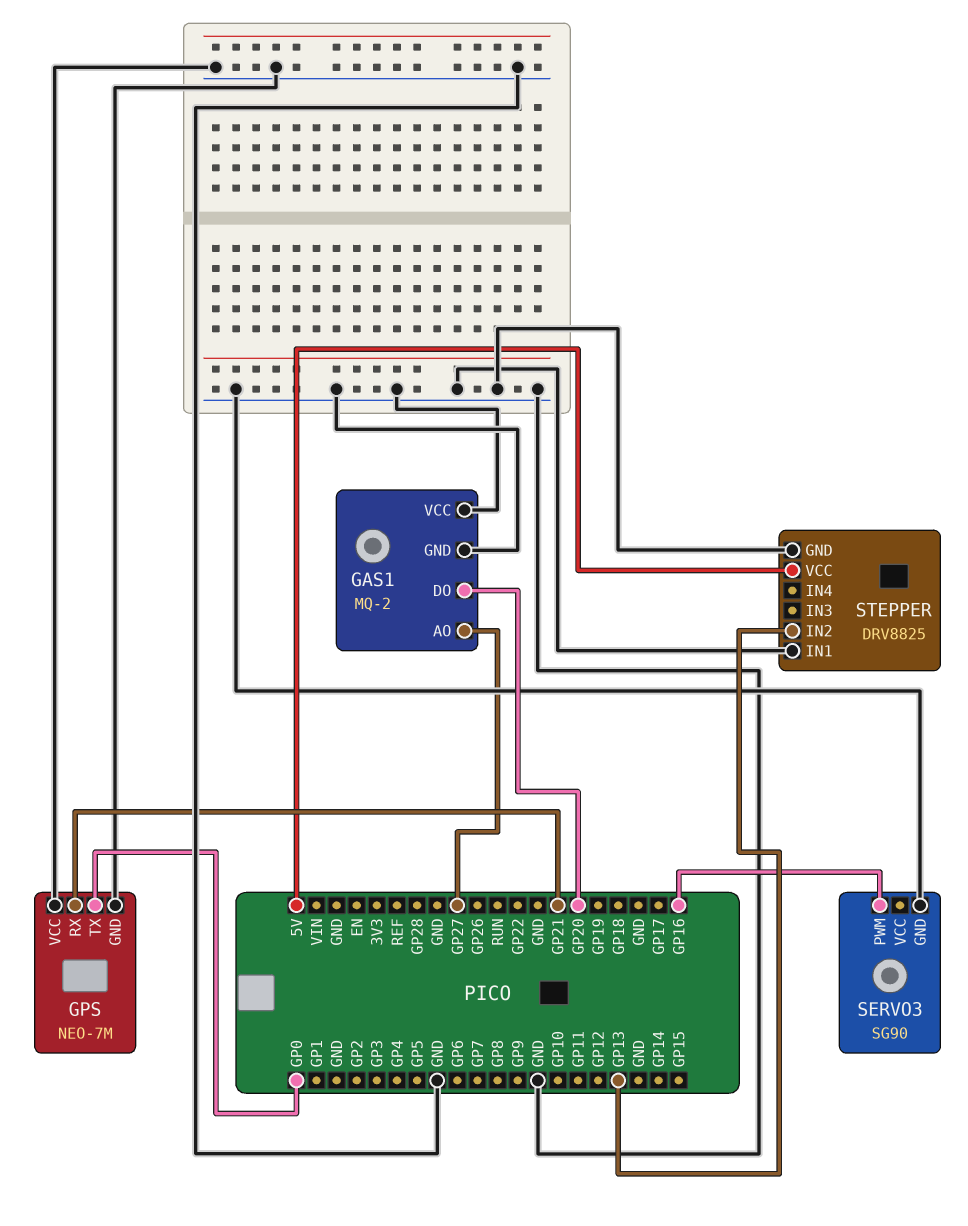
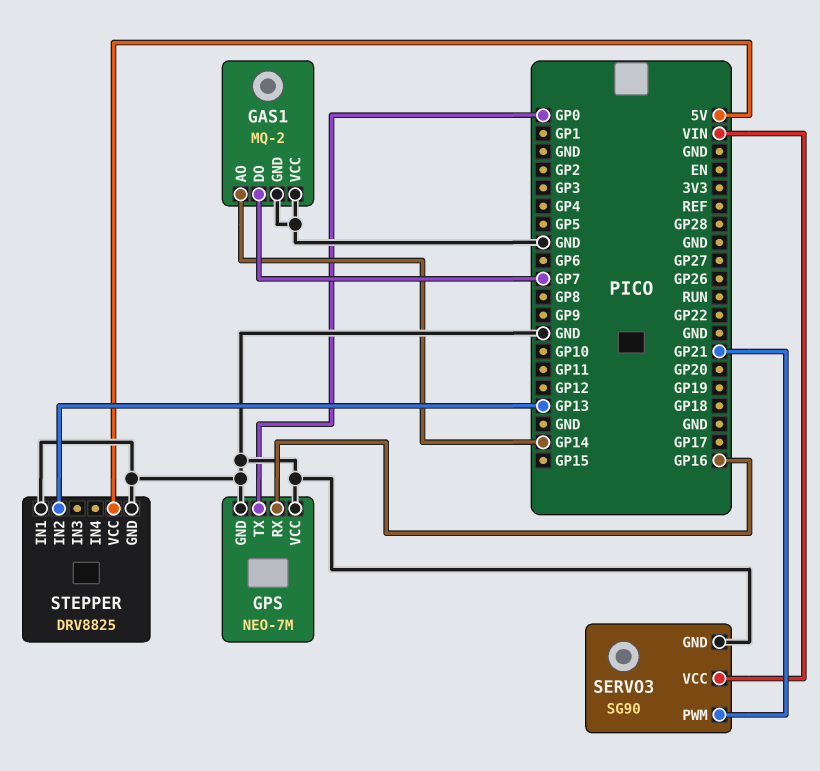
GAS1 pin AO: GP27 -> GP14
GAS1 pin DO: GP20 -> GP7
GPS pin RX: GP21 -> GP16
SERVO3 pin PWM: GP16 -> GP21
SERVO3 pin VCC: none -> VIN

